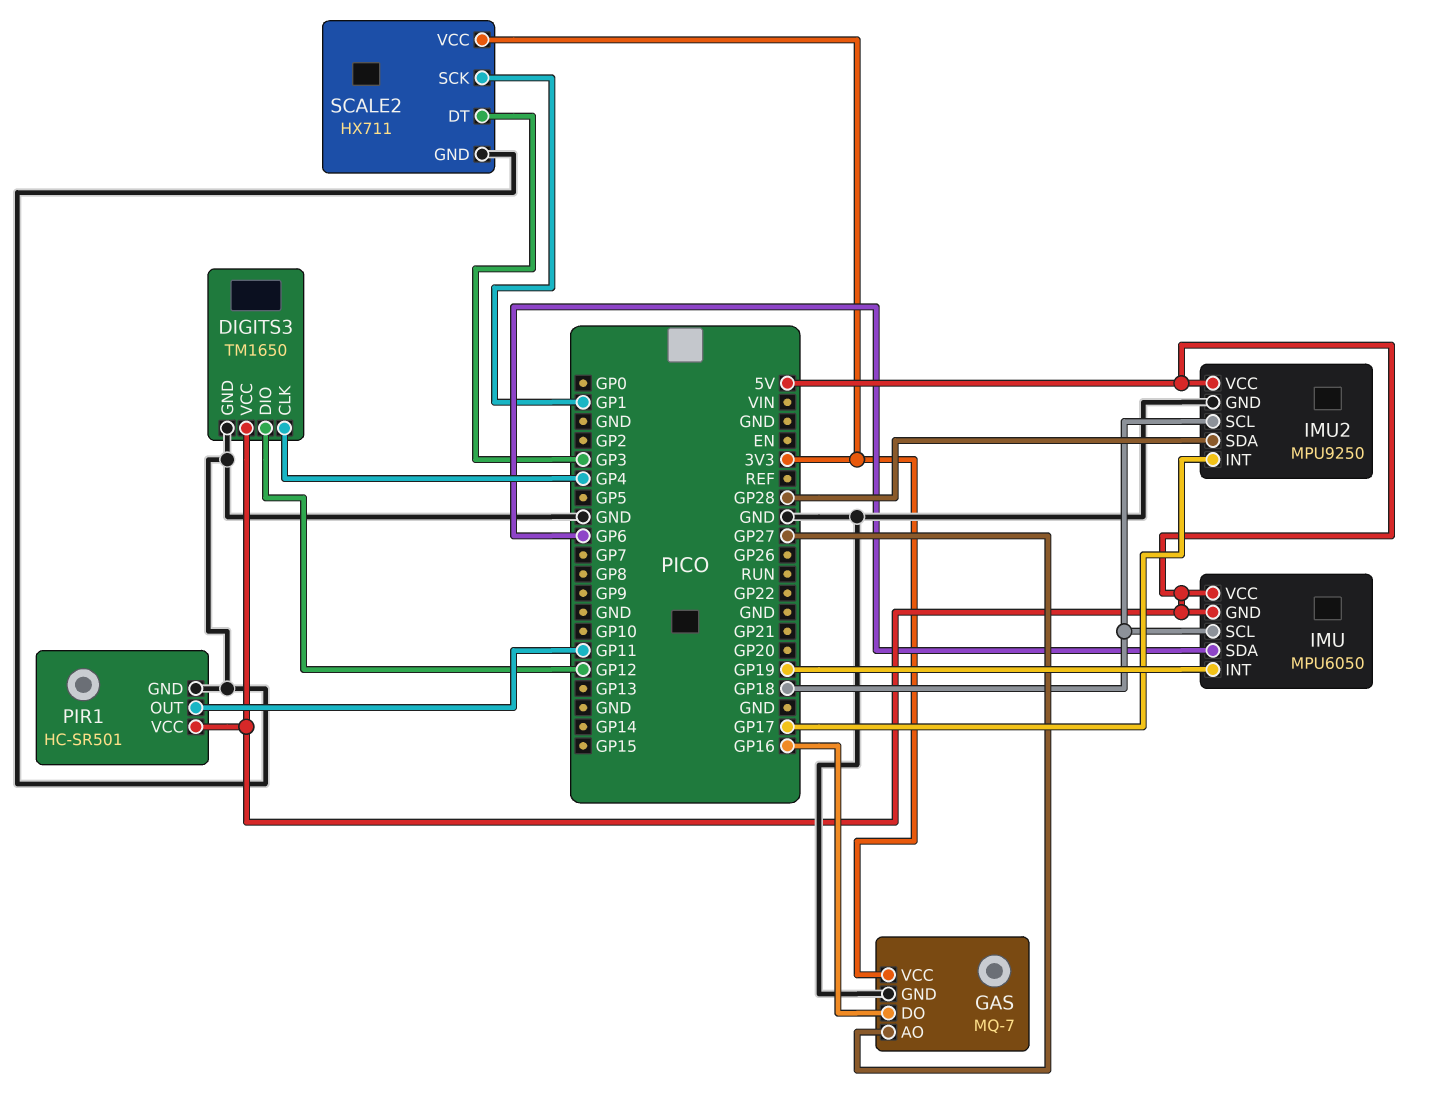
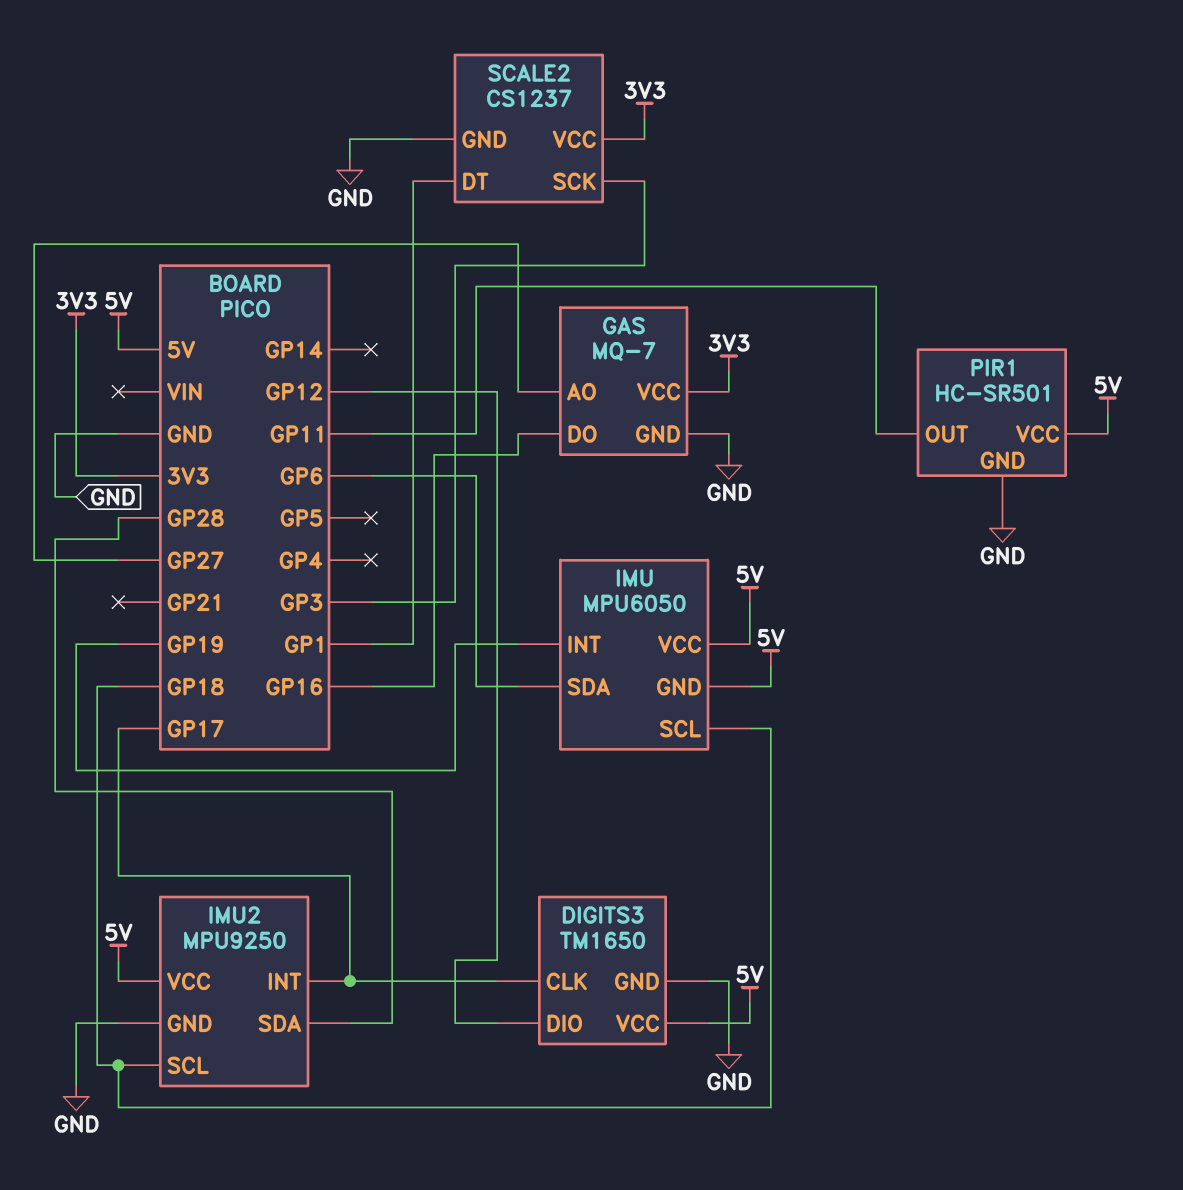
DIGITS3 pin CLK: GP4 -> GP17
SCALE2: HX711 -> CS1237
SCALE2 pin DT: GP3 -> GP1
SCALE2 pin SCK: GP1 -> GP3

